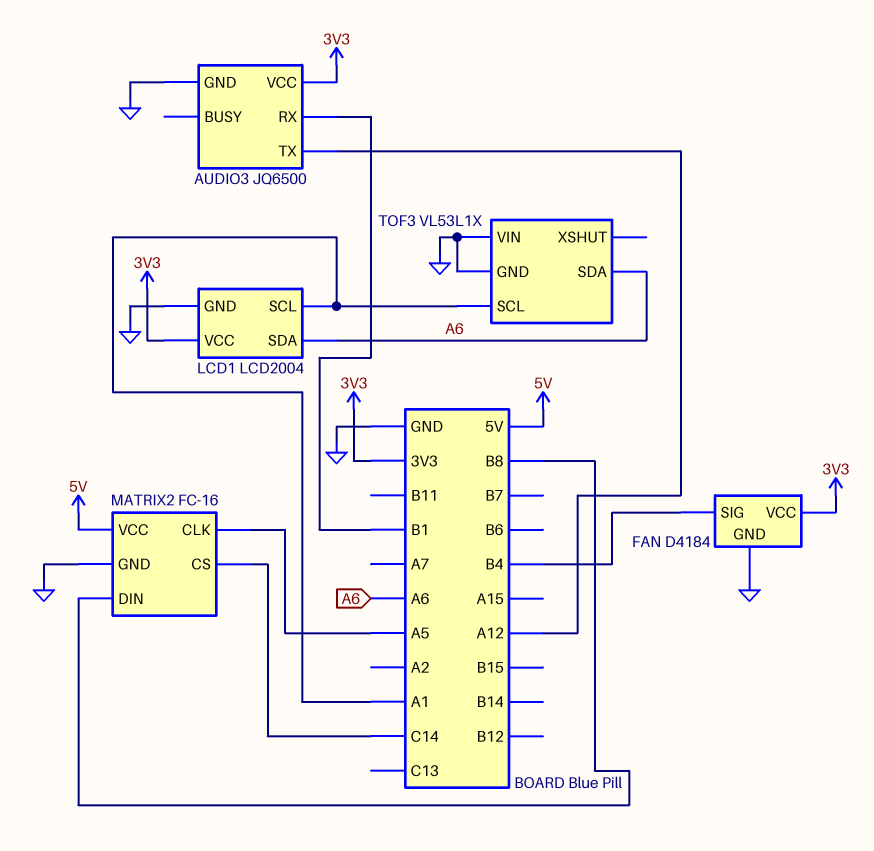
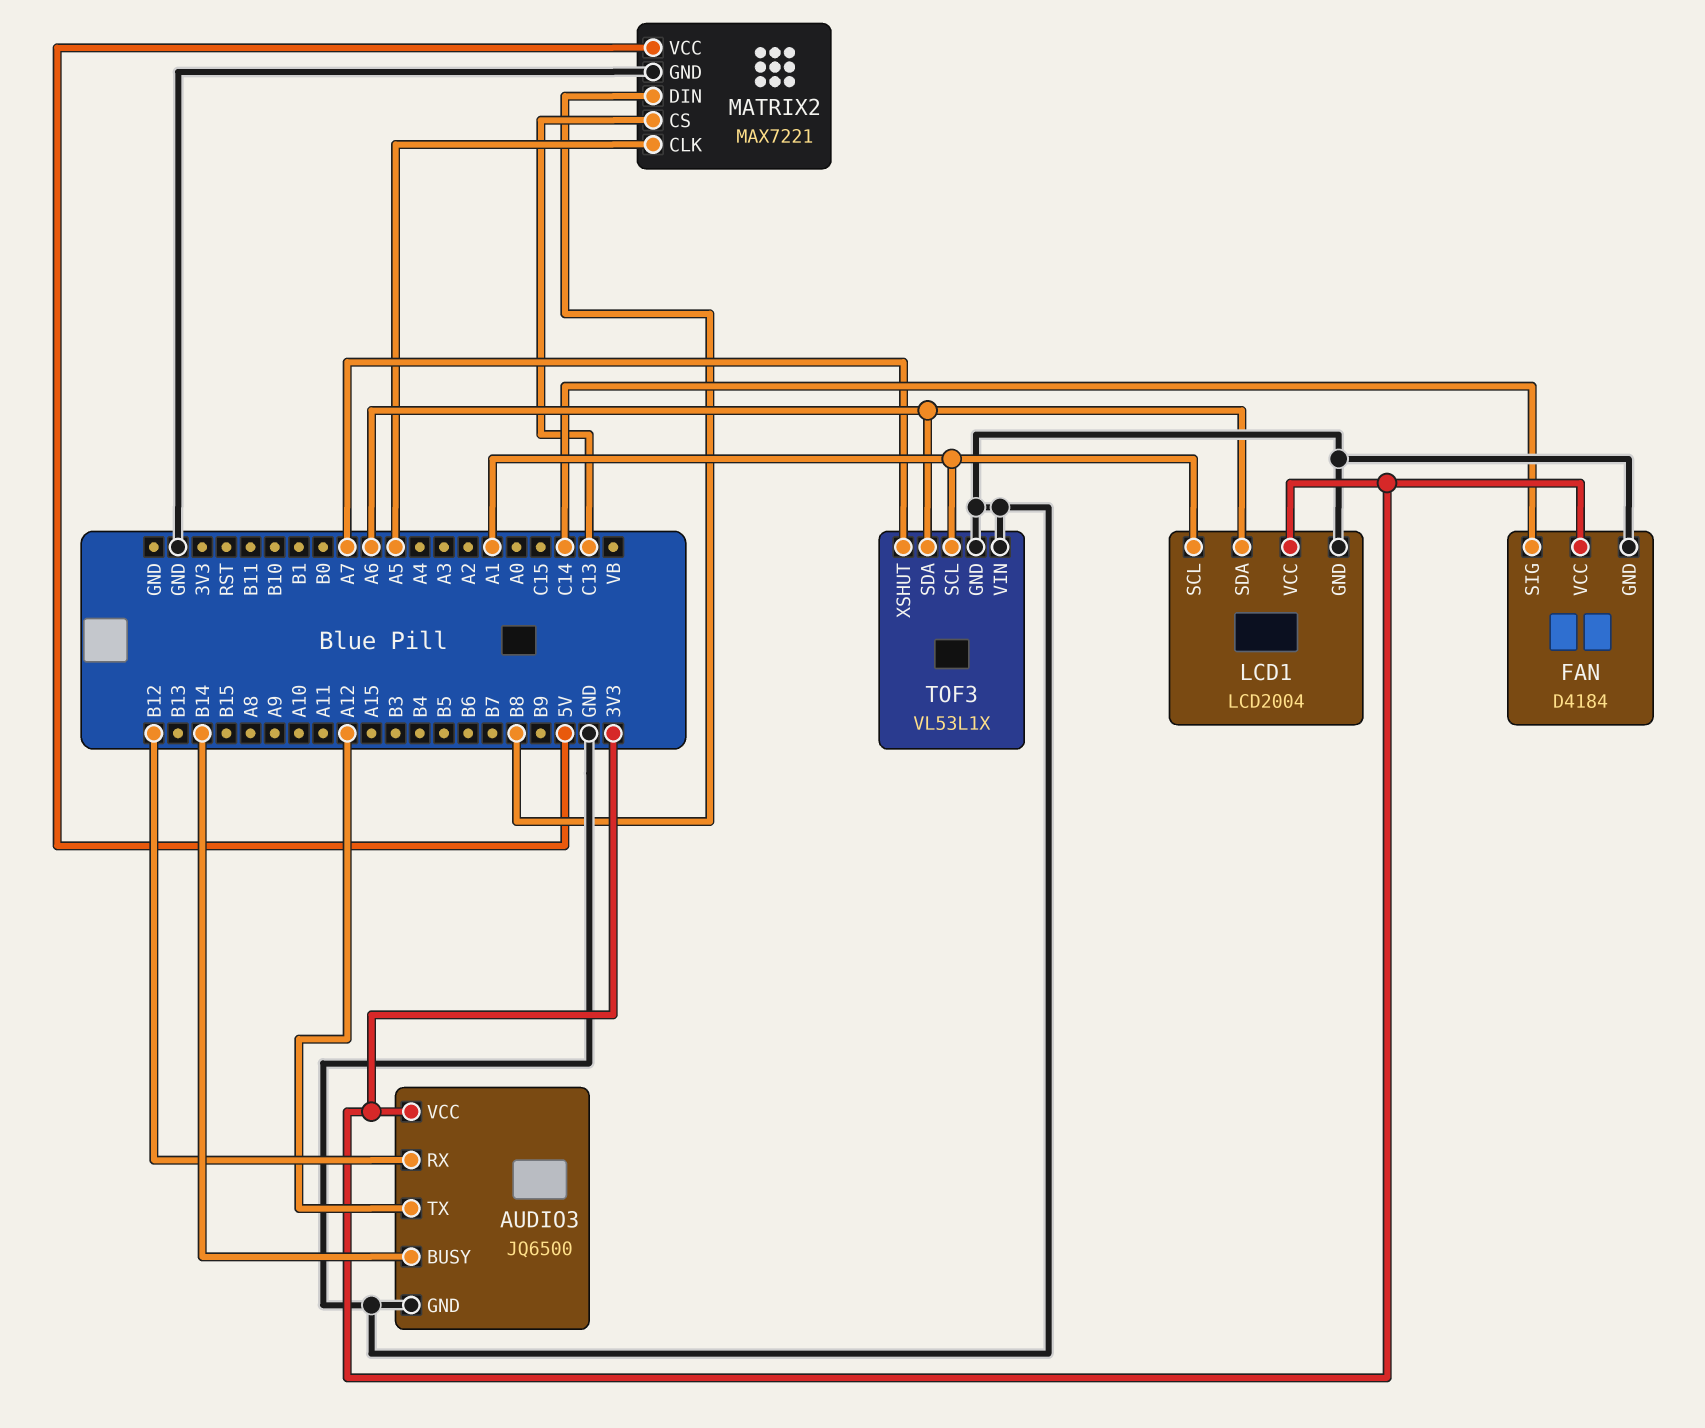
AUDIO3 pin BUSY: none -> B14
AUDIO3 pin RX: B1 -> B12
FAN pin SIG: B4 -> C14
MATRIX2: FC-16 -> MAX7221
MATRIX2 pin CS: C14 -> C13
TOF3 pin XSHUT: none -> A7

